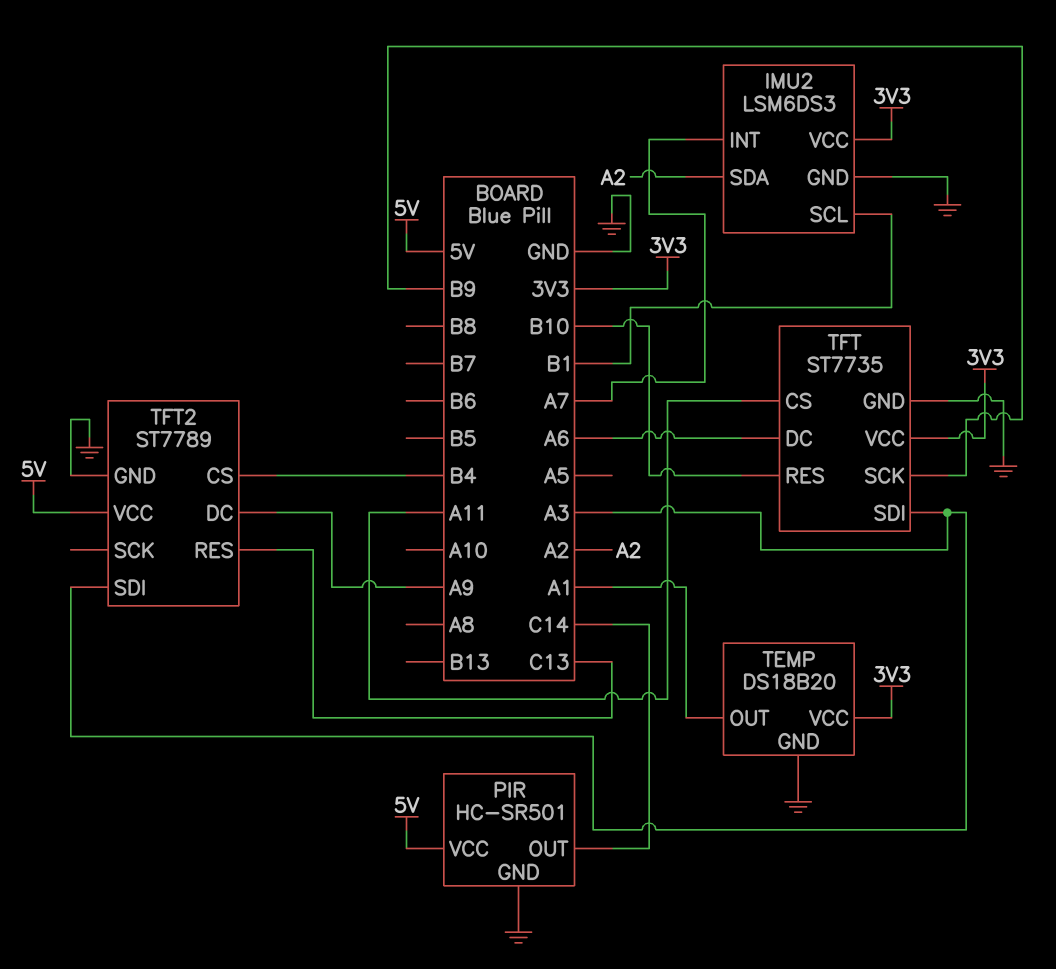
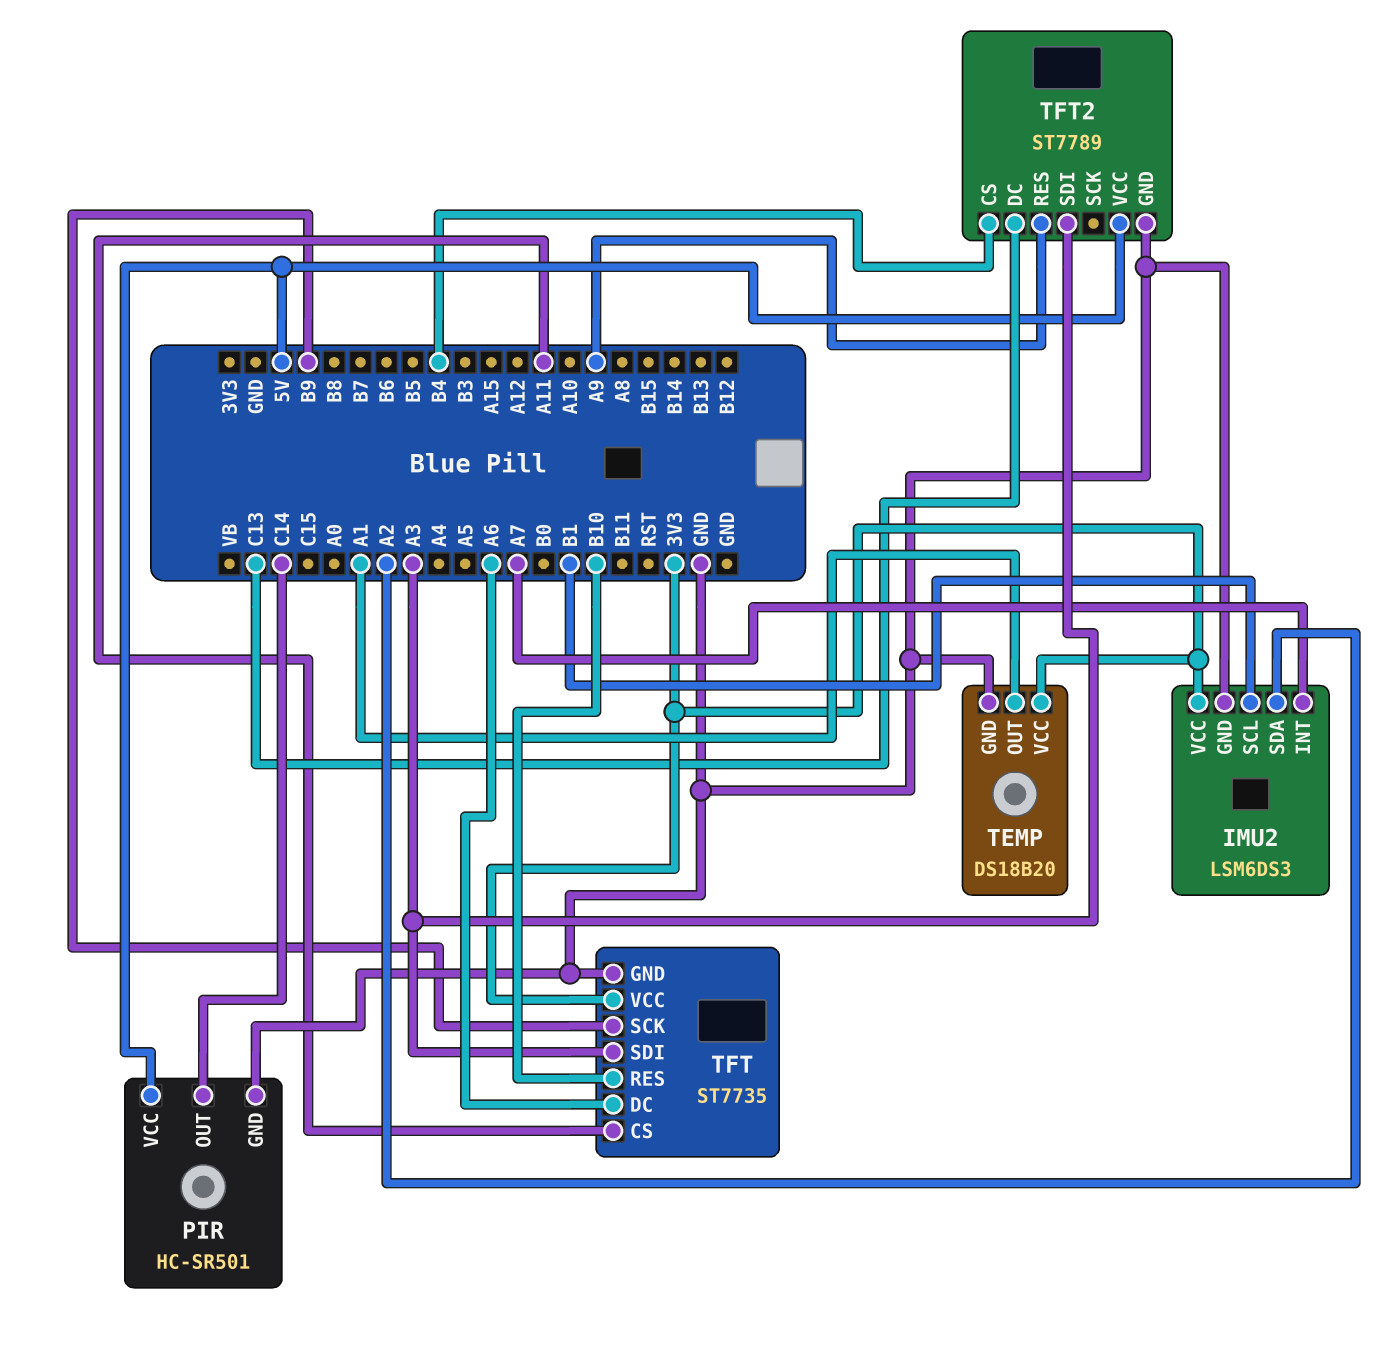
TFT2 pin DC: A9 -> C13
TFT2 pin RES: C13 -> A9

